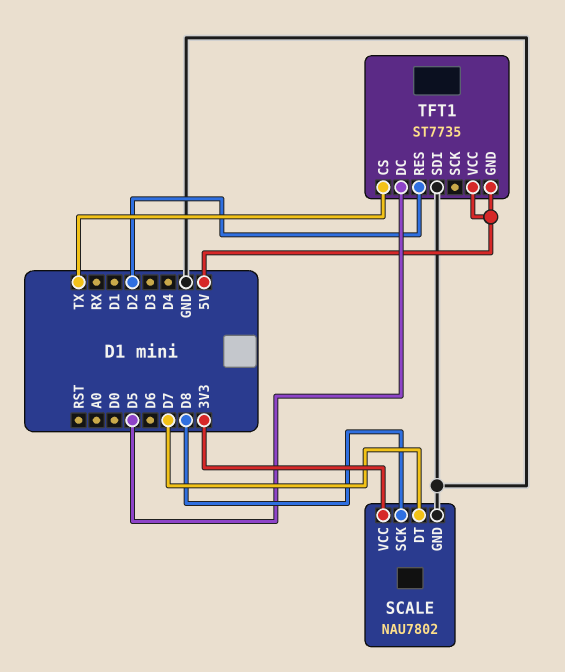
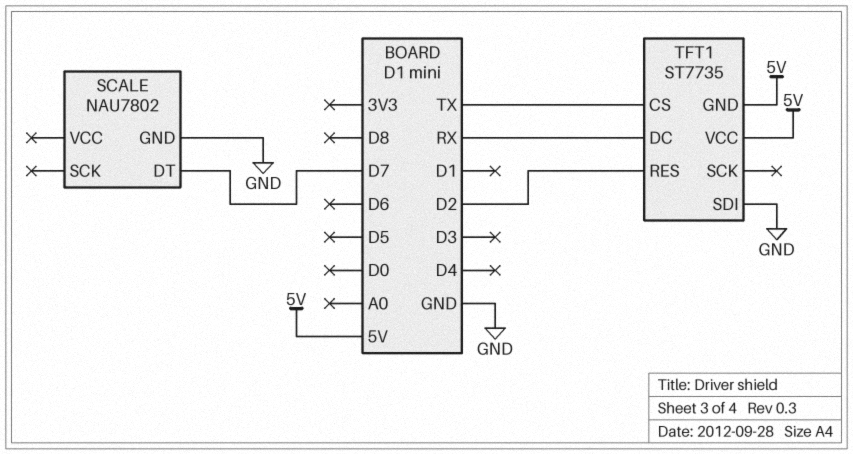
SCALE pin SCK: D8 -> none
SCALE pin VCC: 3V3 -> none
TFT1 pin DC: D5 -> RX

